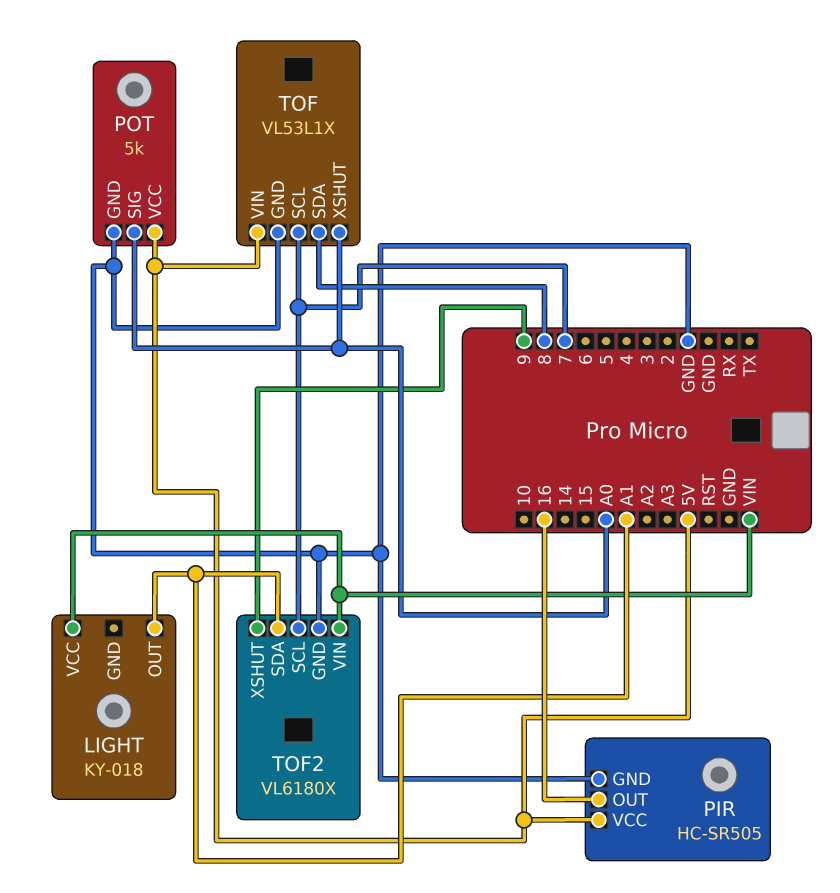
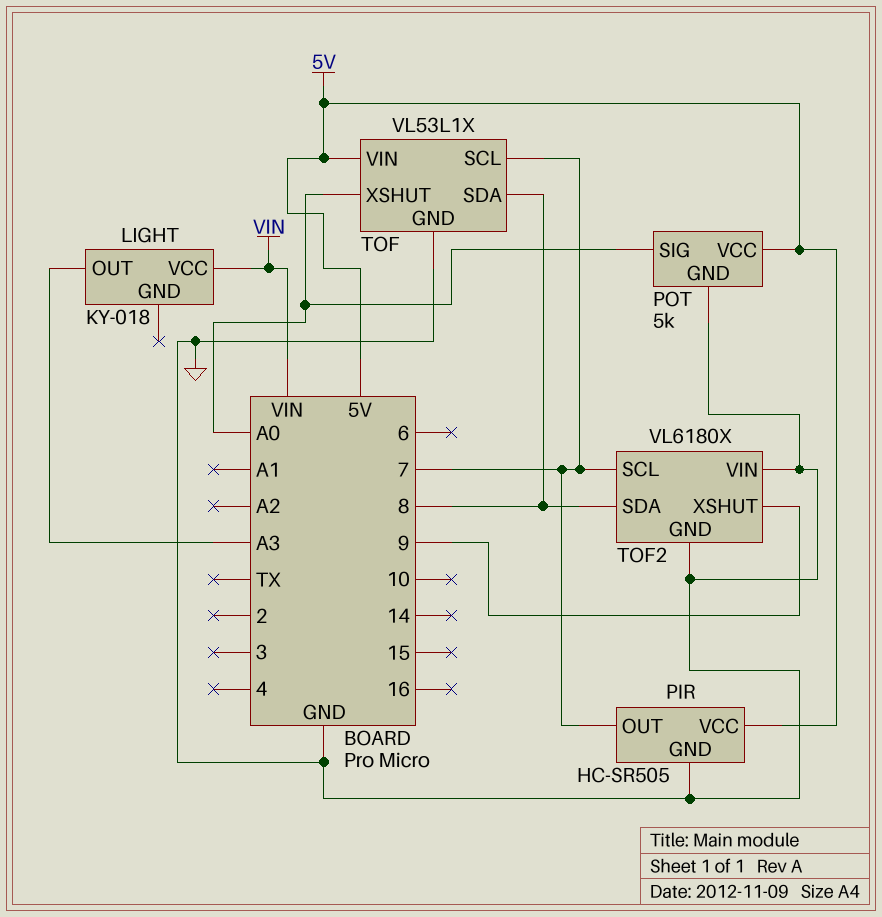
LIGHT pin OUT: A1 -> A3
PIR pin OUT: 16 -> 7
TOF2 pin SDA: A1 -> 8
TOF2 pin VIN: VIN -> GND

